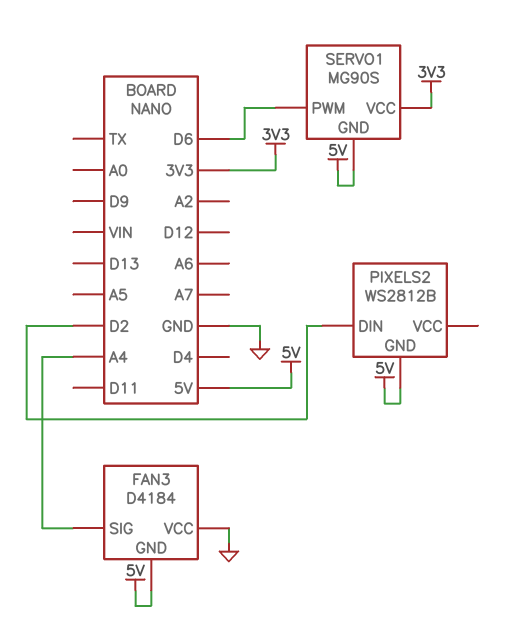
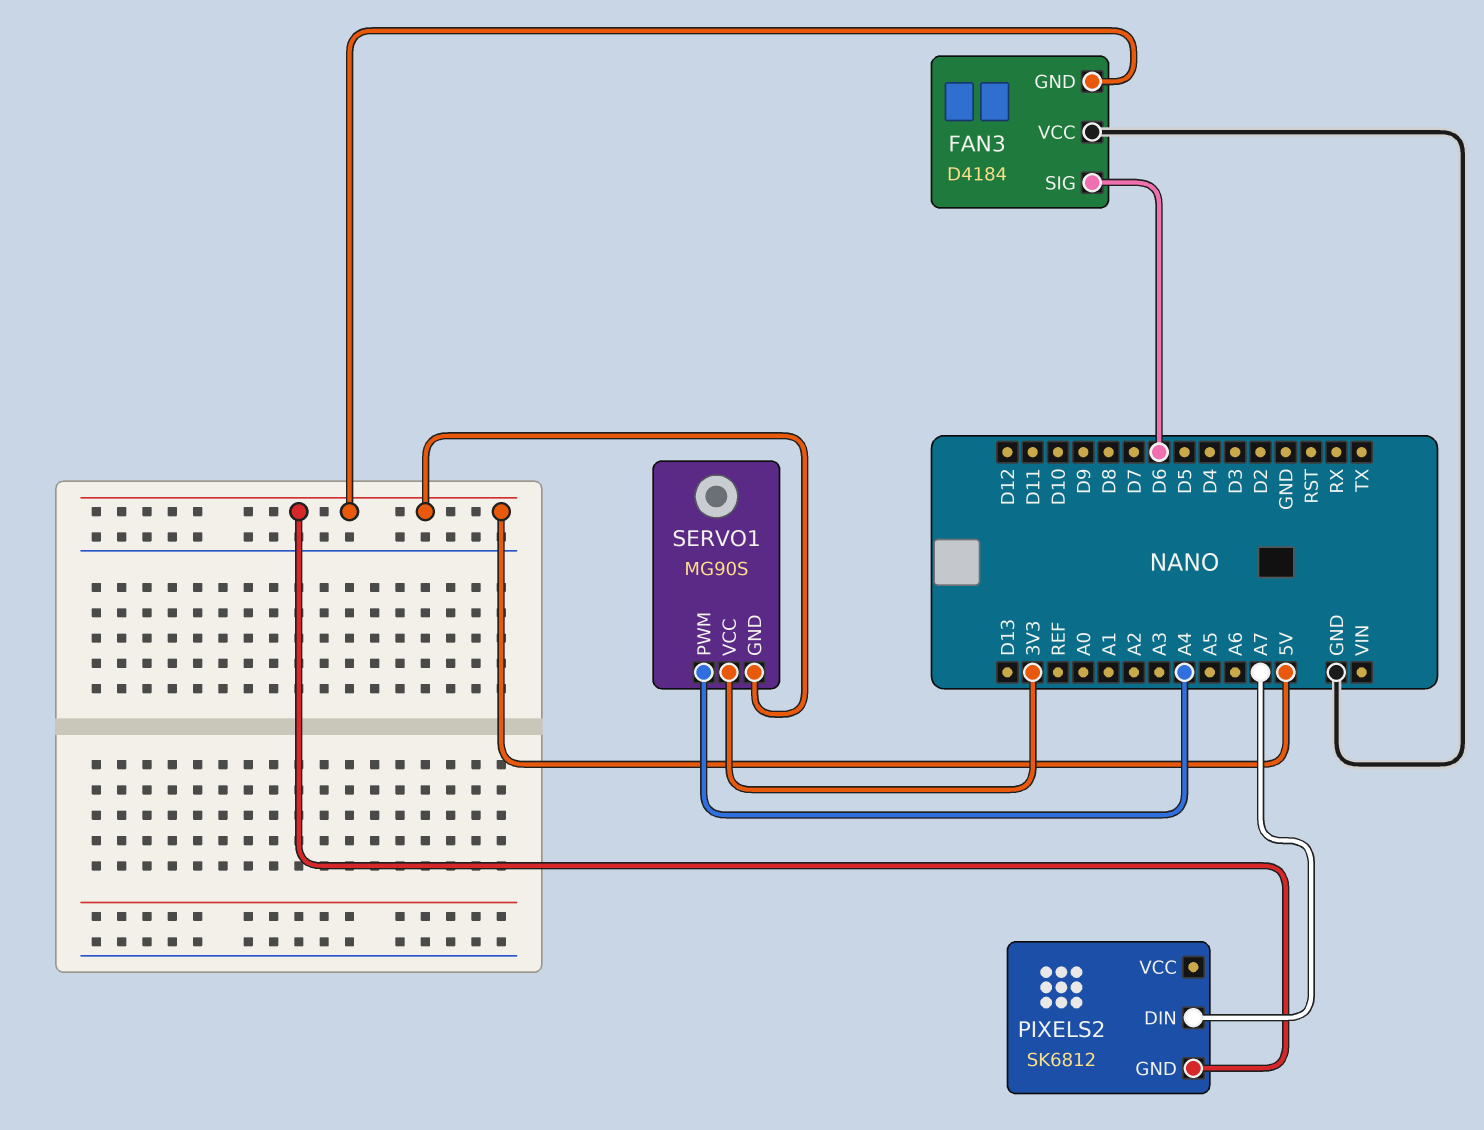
FAN3 pin SIG: A4 -> D6
PIXELS2: WS2812B -> SK6812
PIXELS2 pin DIN: D2 -> A7
SERVO1 pin PWM: D6 -> A4

